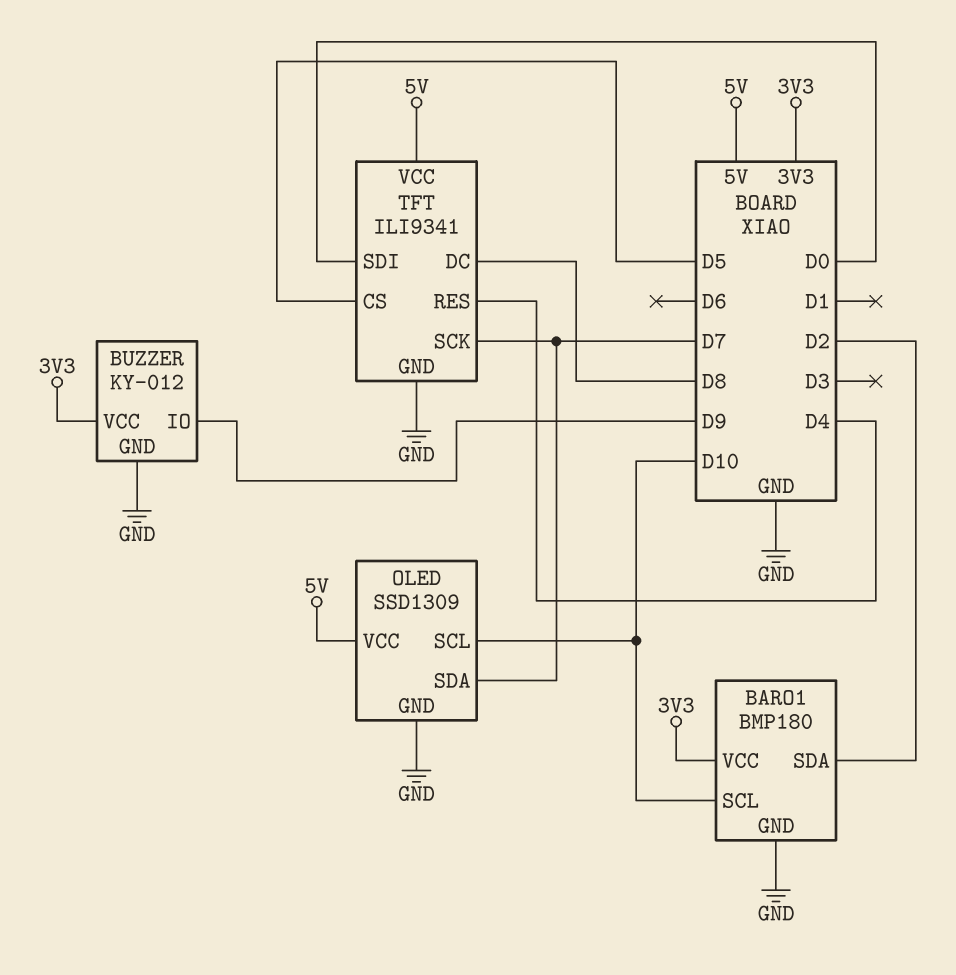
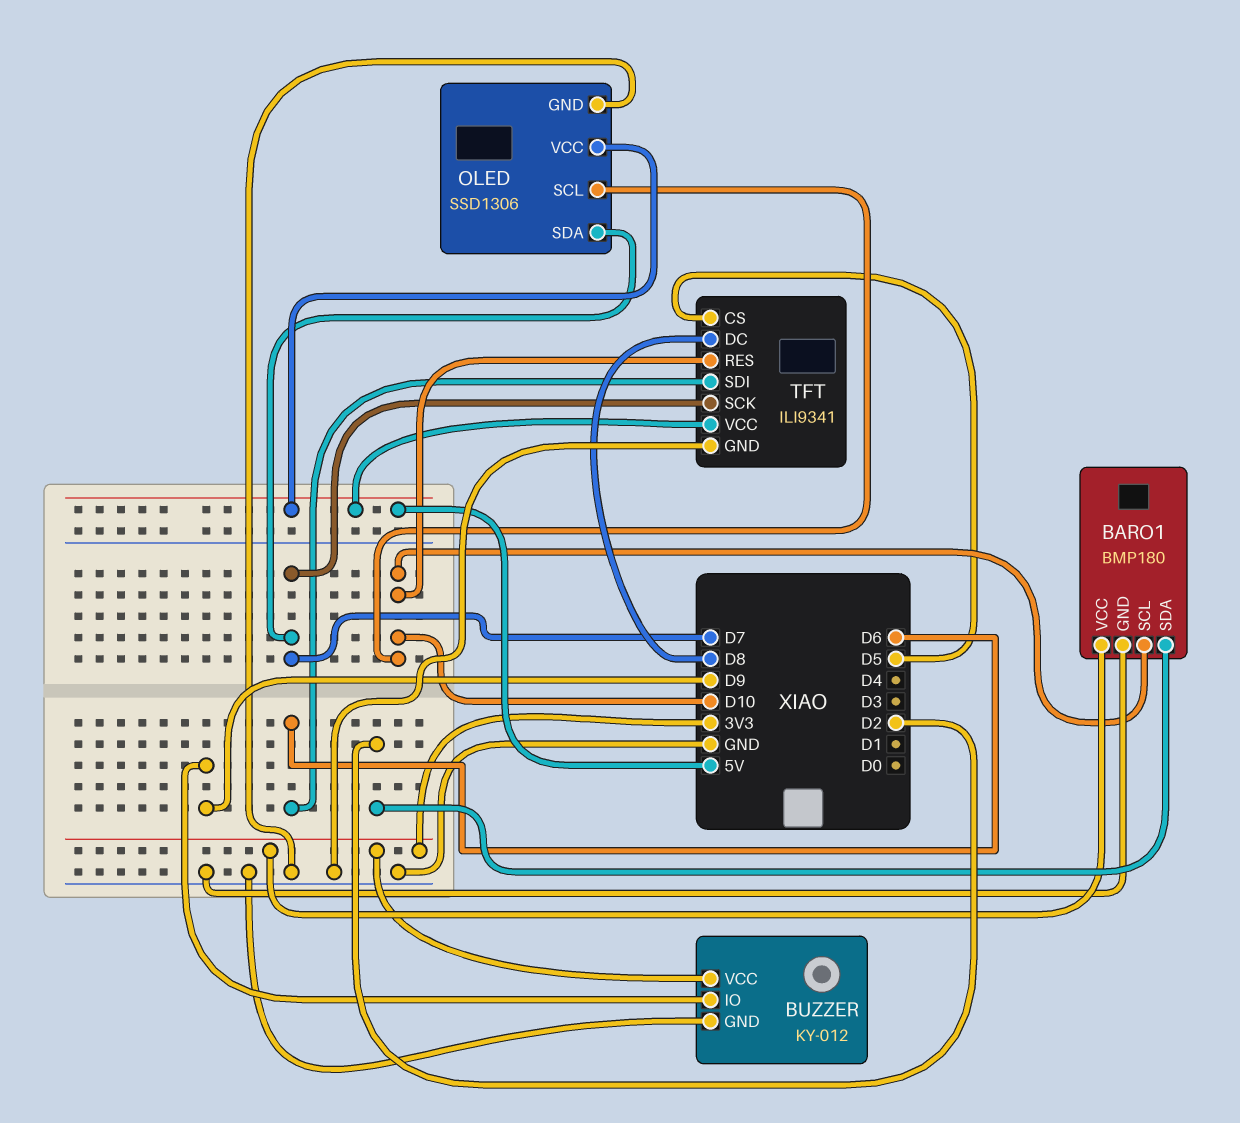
OLED: SSD1309 -> SSD1306
TFT pin RES: D4 -> D10
TFT pin SDI: D0 -> D6

